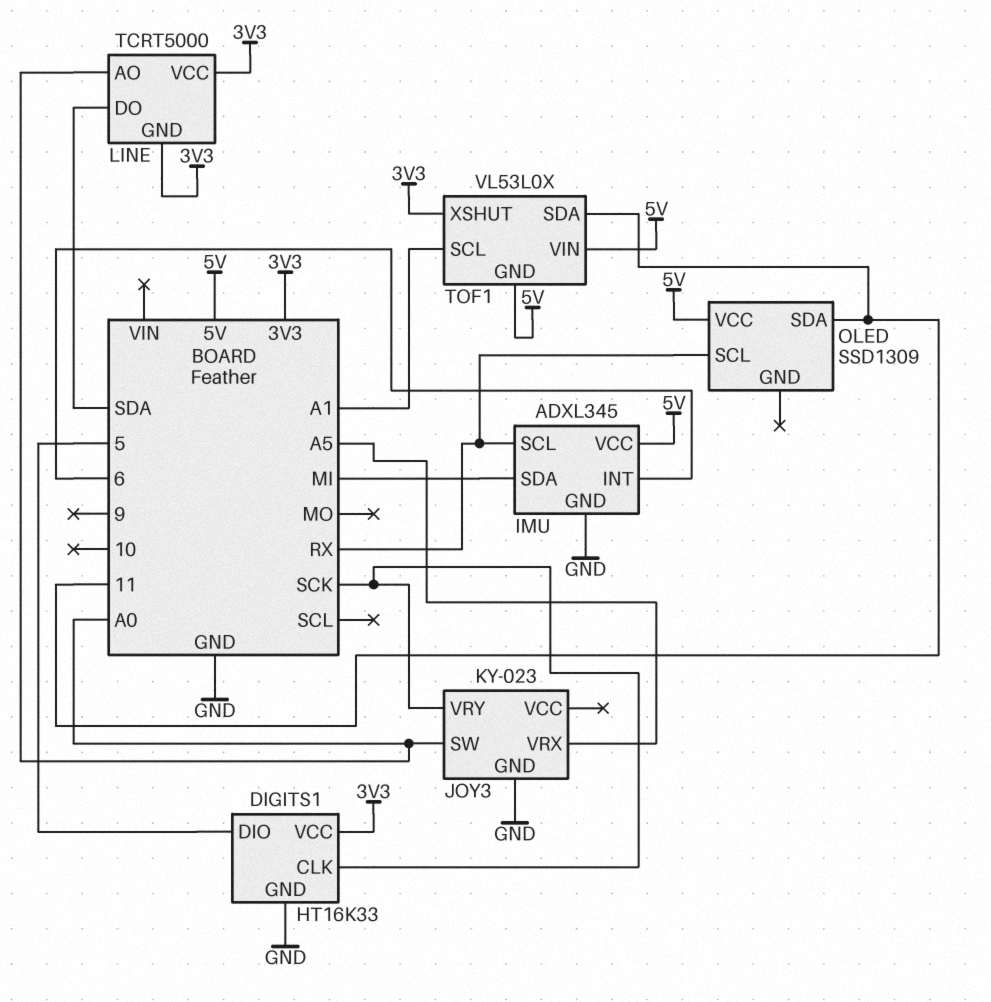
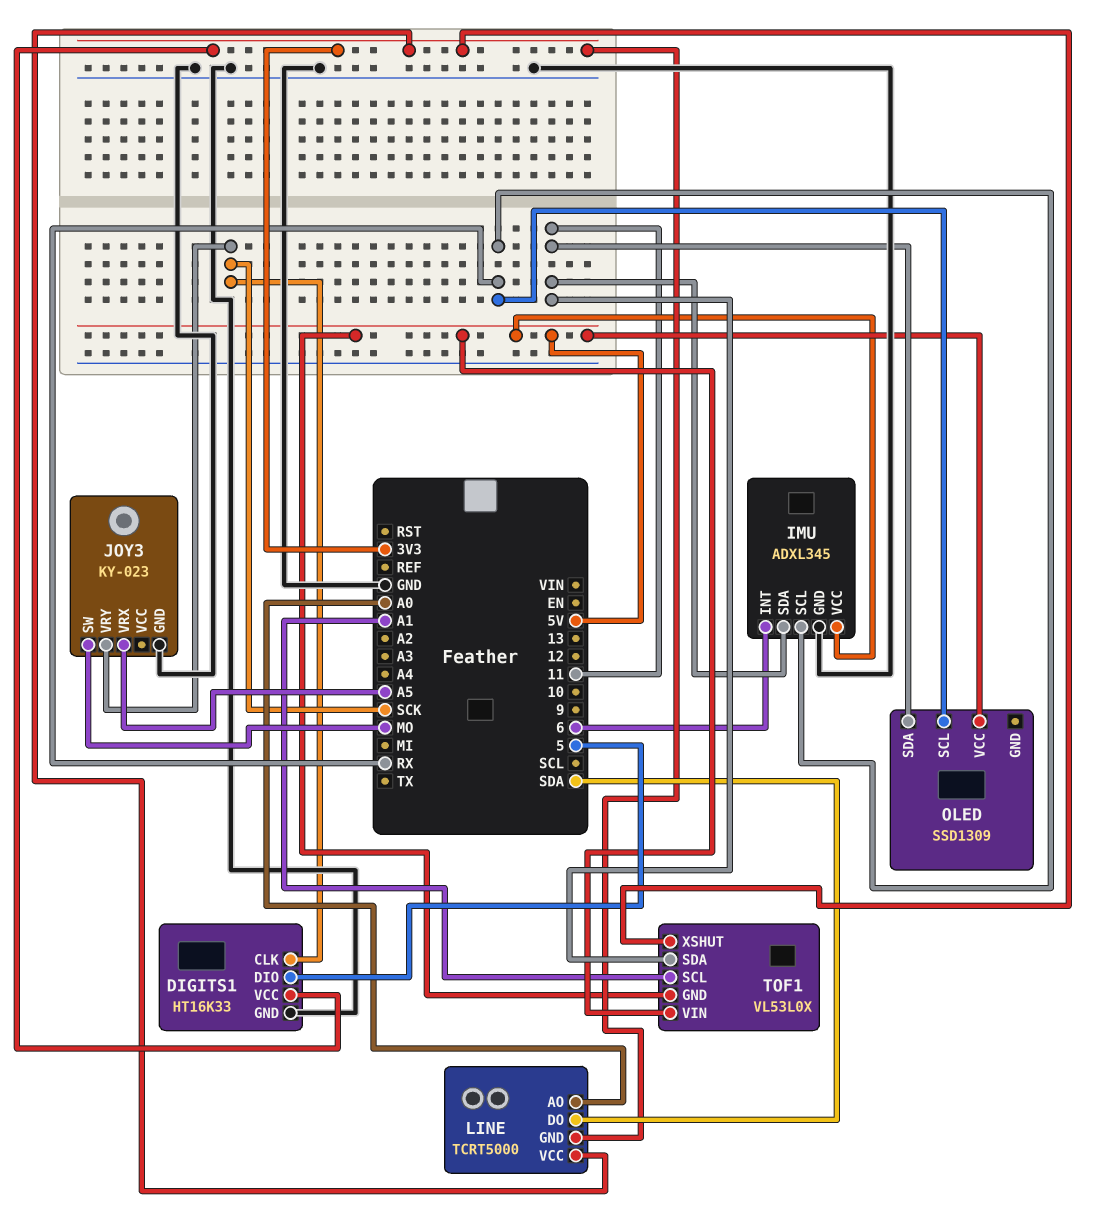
IMU pin SDA: MI -> 11
JOY3 pin SW: A0 -> MO

